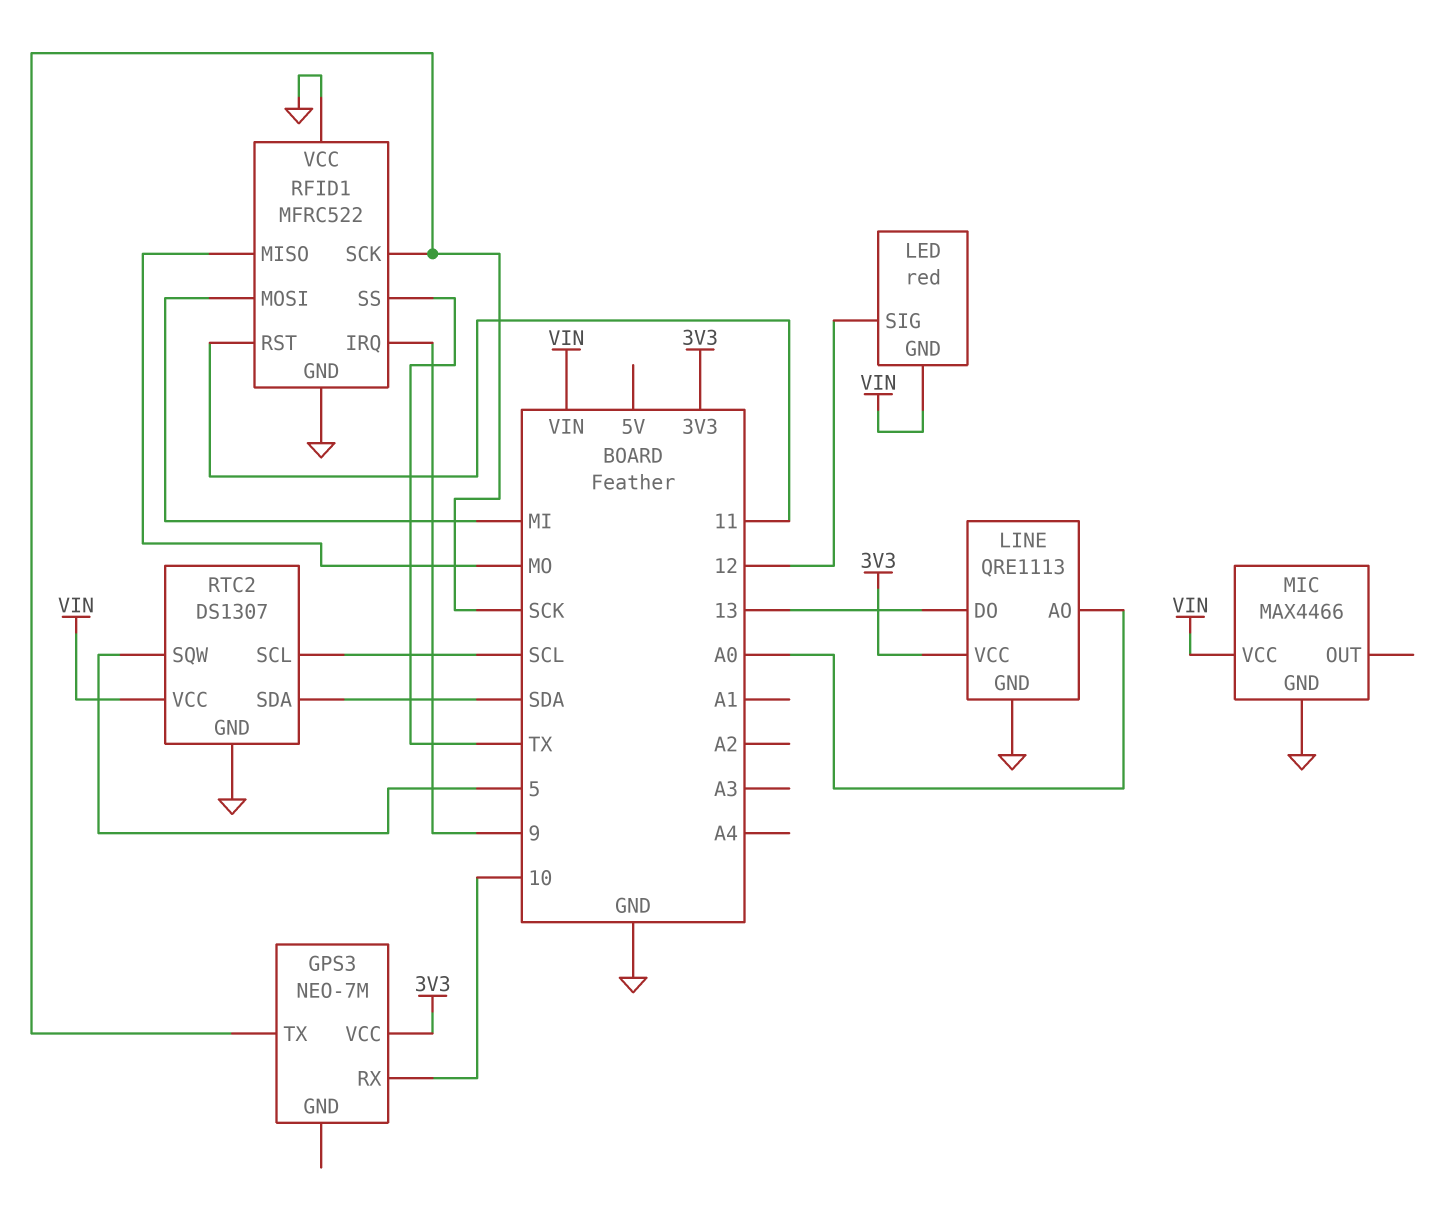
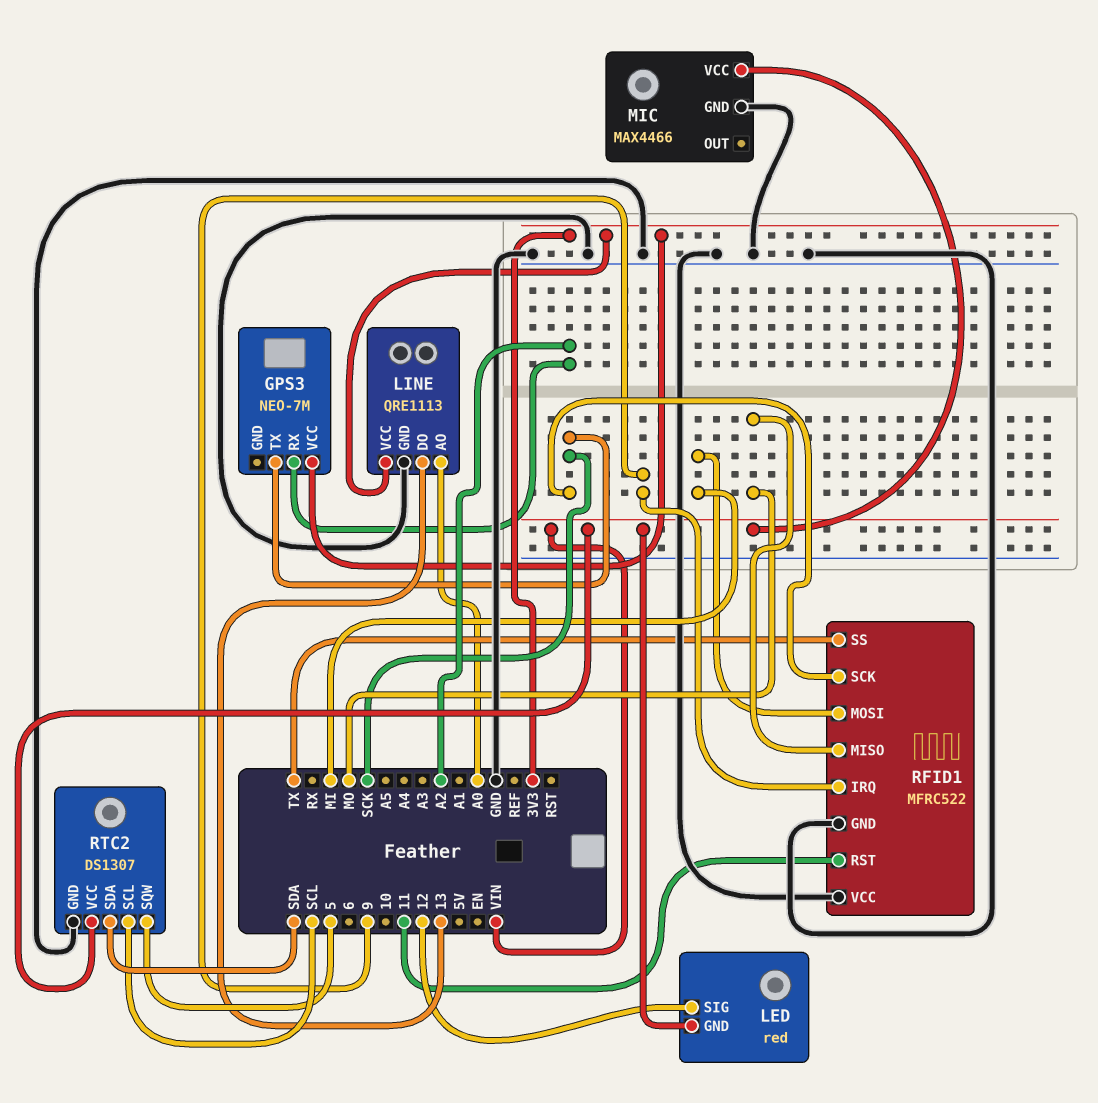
GPS3 pin RX: 10 -> A2

